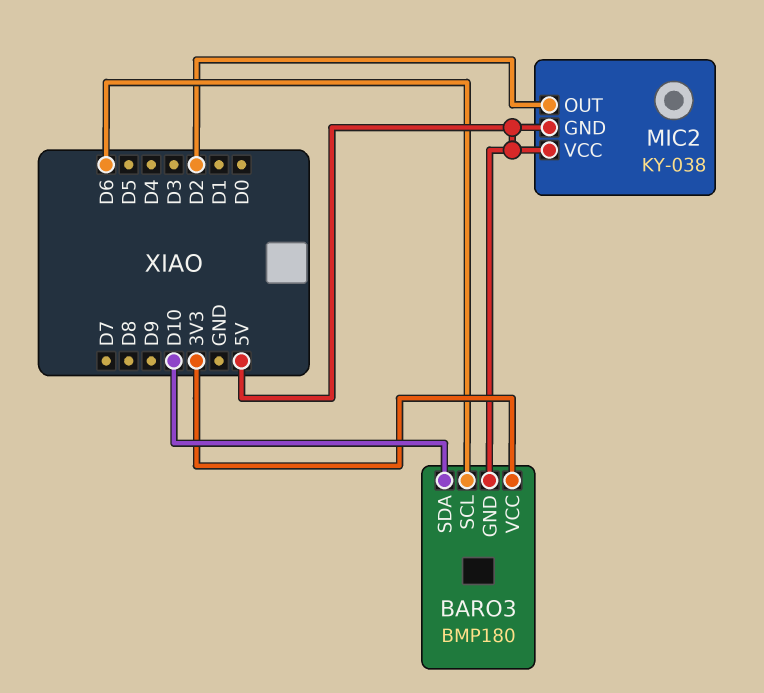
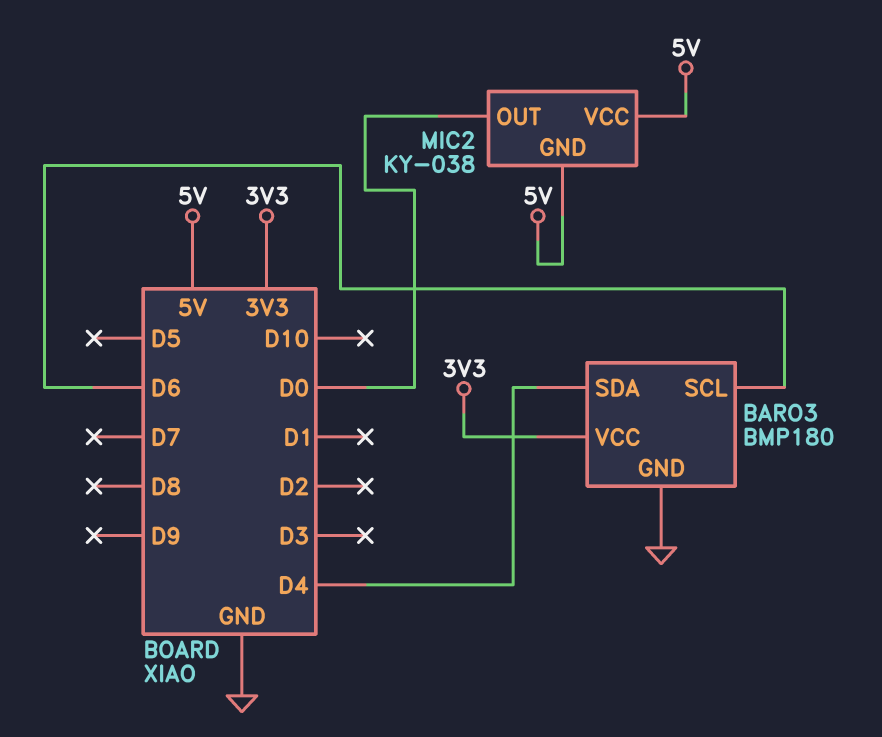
BARO3 pin GND: 5V -> GND
BARO3 pin SDA: D10 -> D4
MIC2 pin OUT: D2 -> D0

